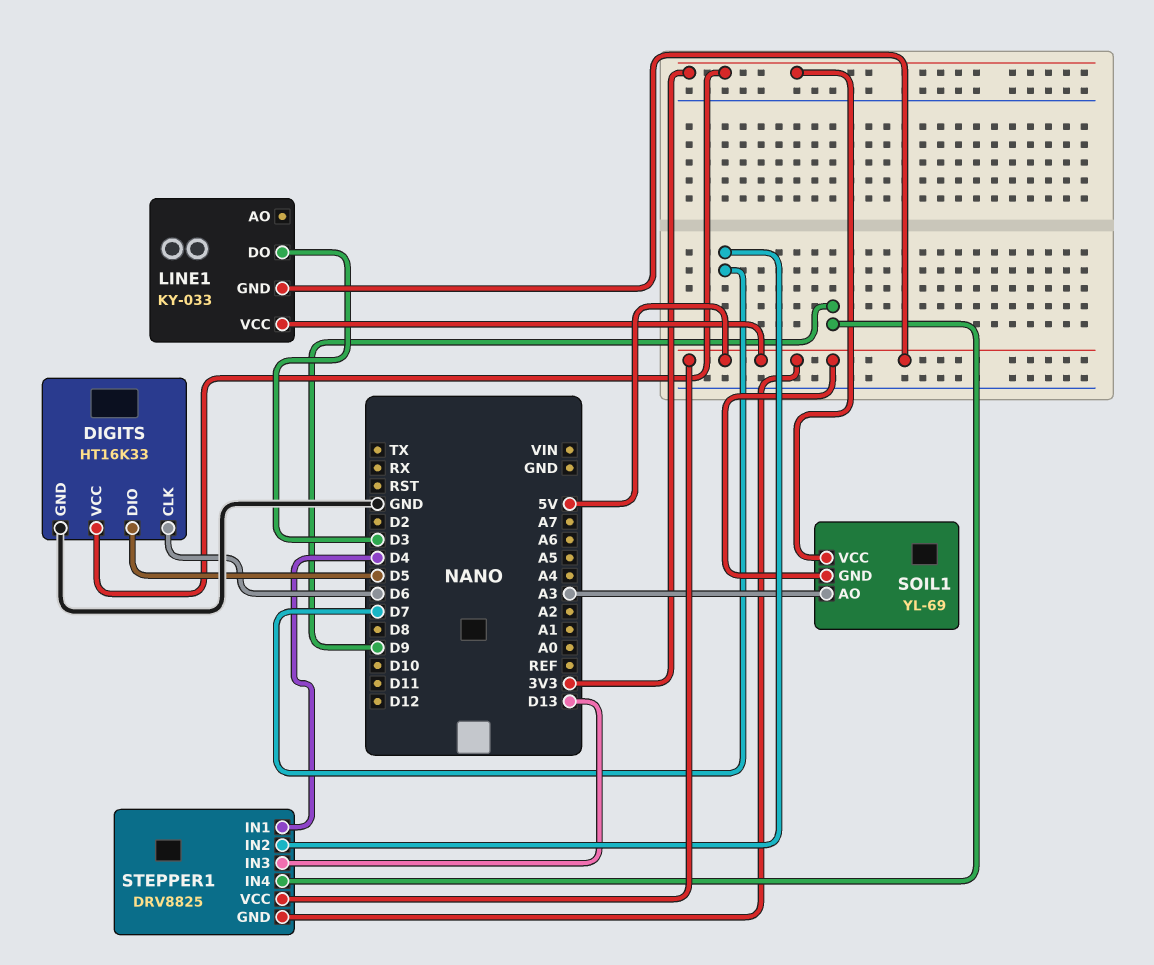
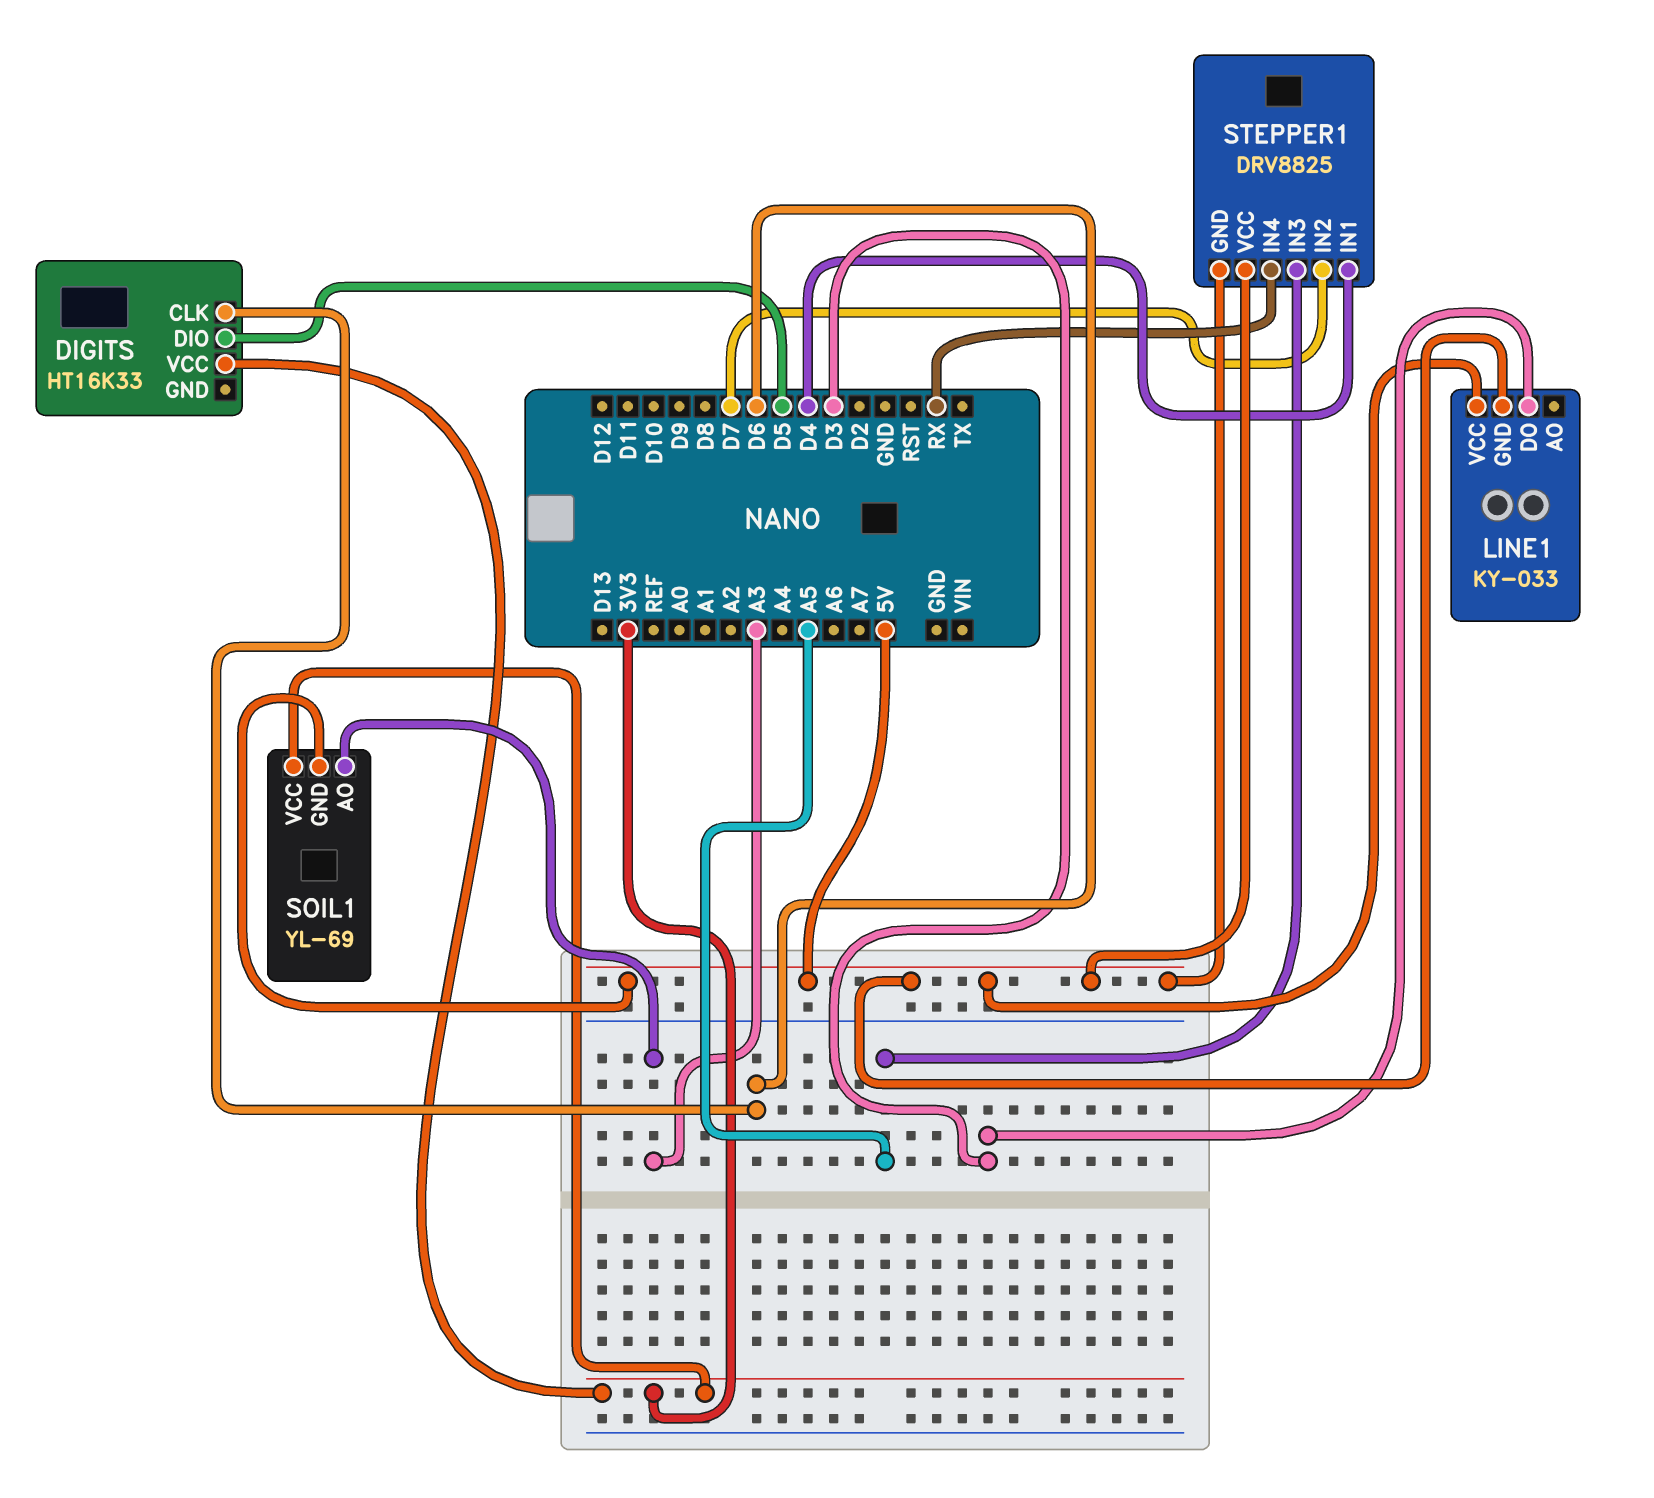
DIGITS pin GND: GND -> none
STEPPER1 pin IN3: D13 -> A5
STEPPER1 pin IN4: D9 -> RX

